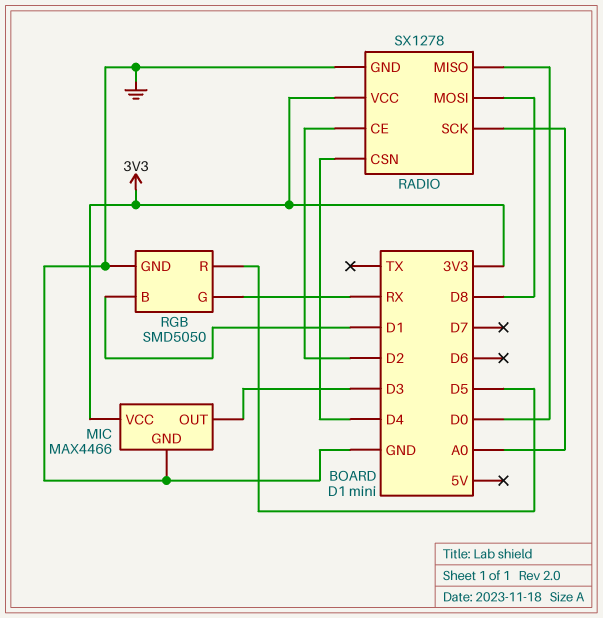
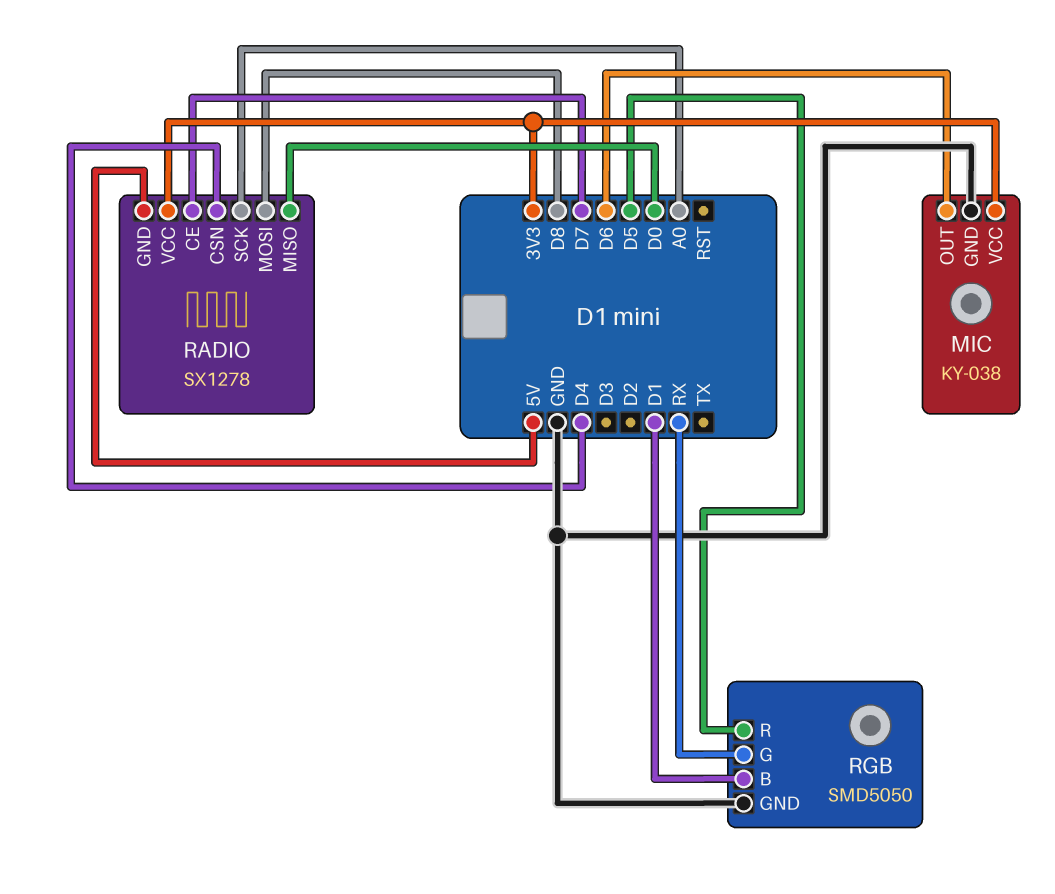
MIC: MAX4466 -> KY-038
MIC pin OUT: D3 -> D6
RADIO pin CE: D2 -> D7
RADIO pin GND: GND -> 5V

